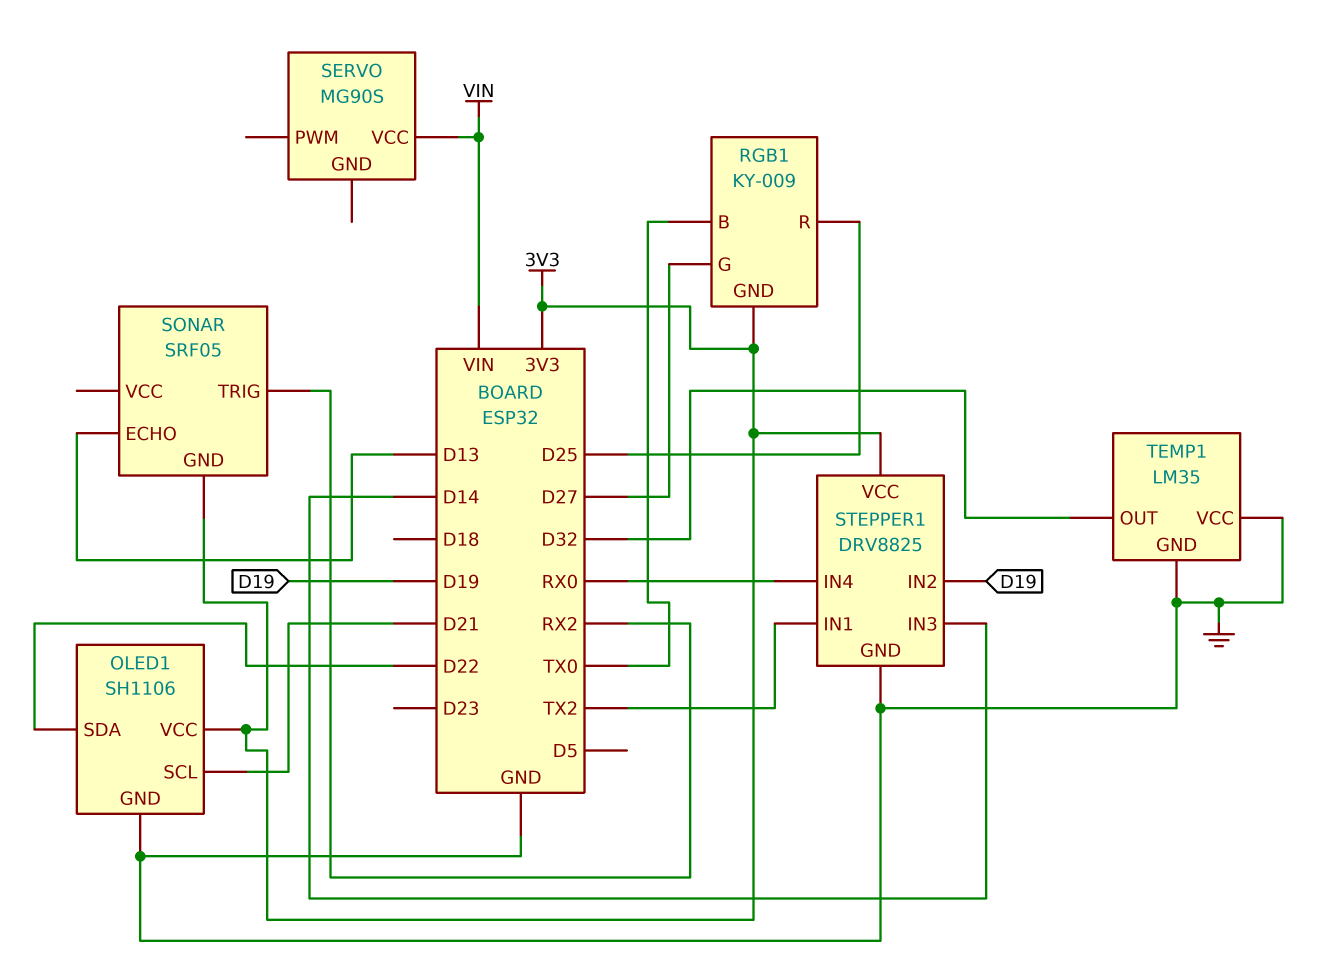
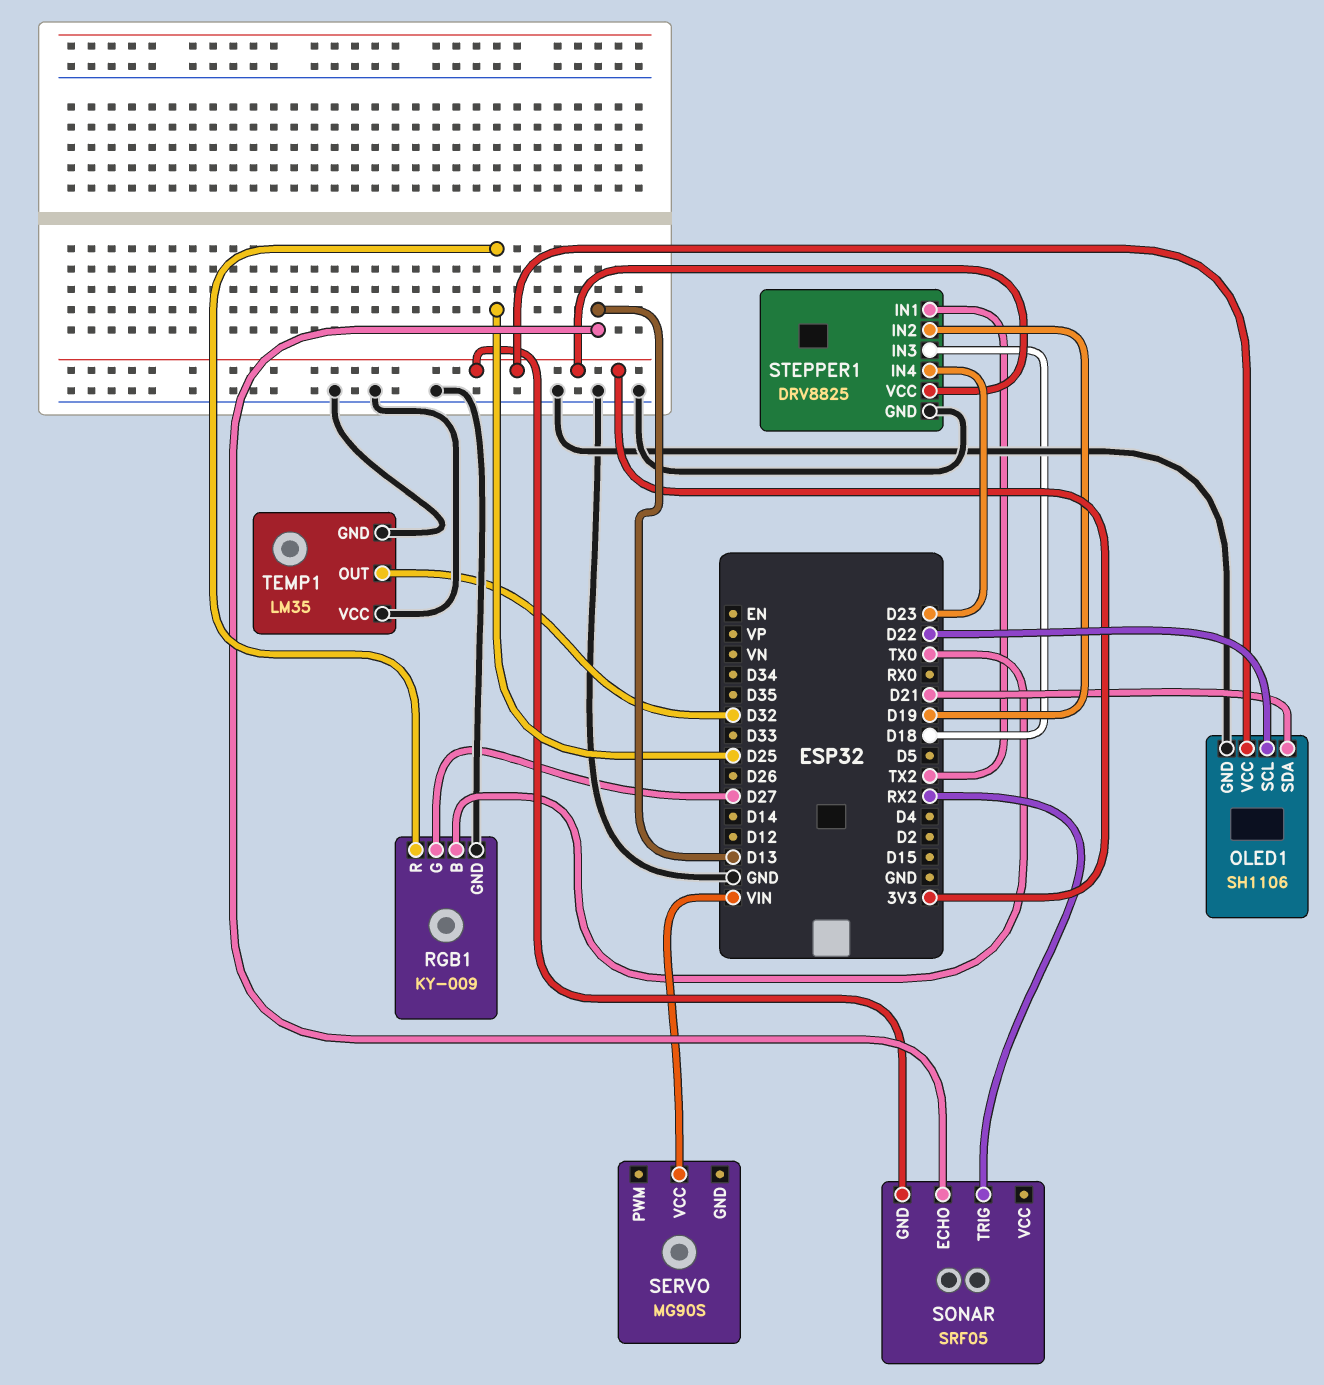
OLED1 pin SCL: D21 -> D22
OLED1 pin SDA: D22 -> D21
RGB1 pin GND: 3V3 -> GND
STEPPER1 pin IN3: D14 -> D18
STEPPER1 pin IN4: RX0 -> D23

